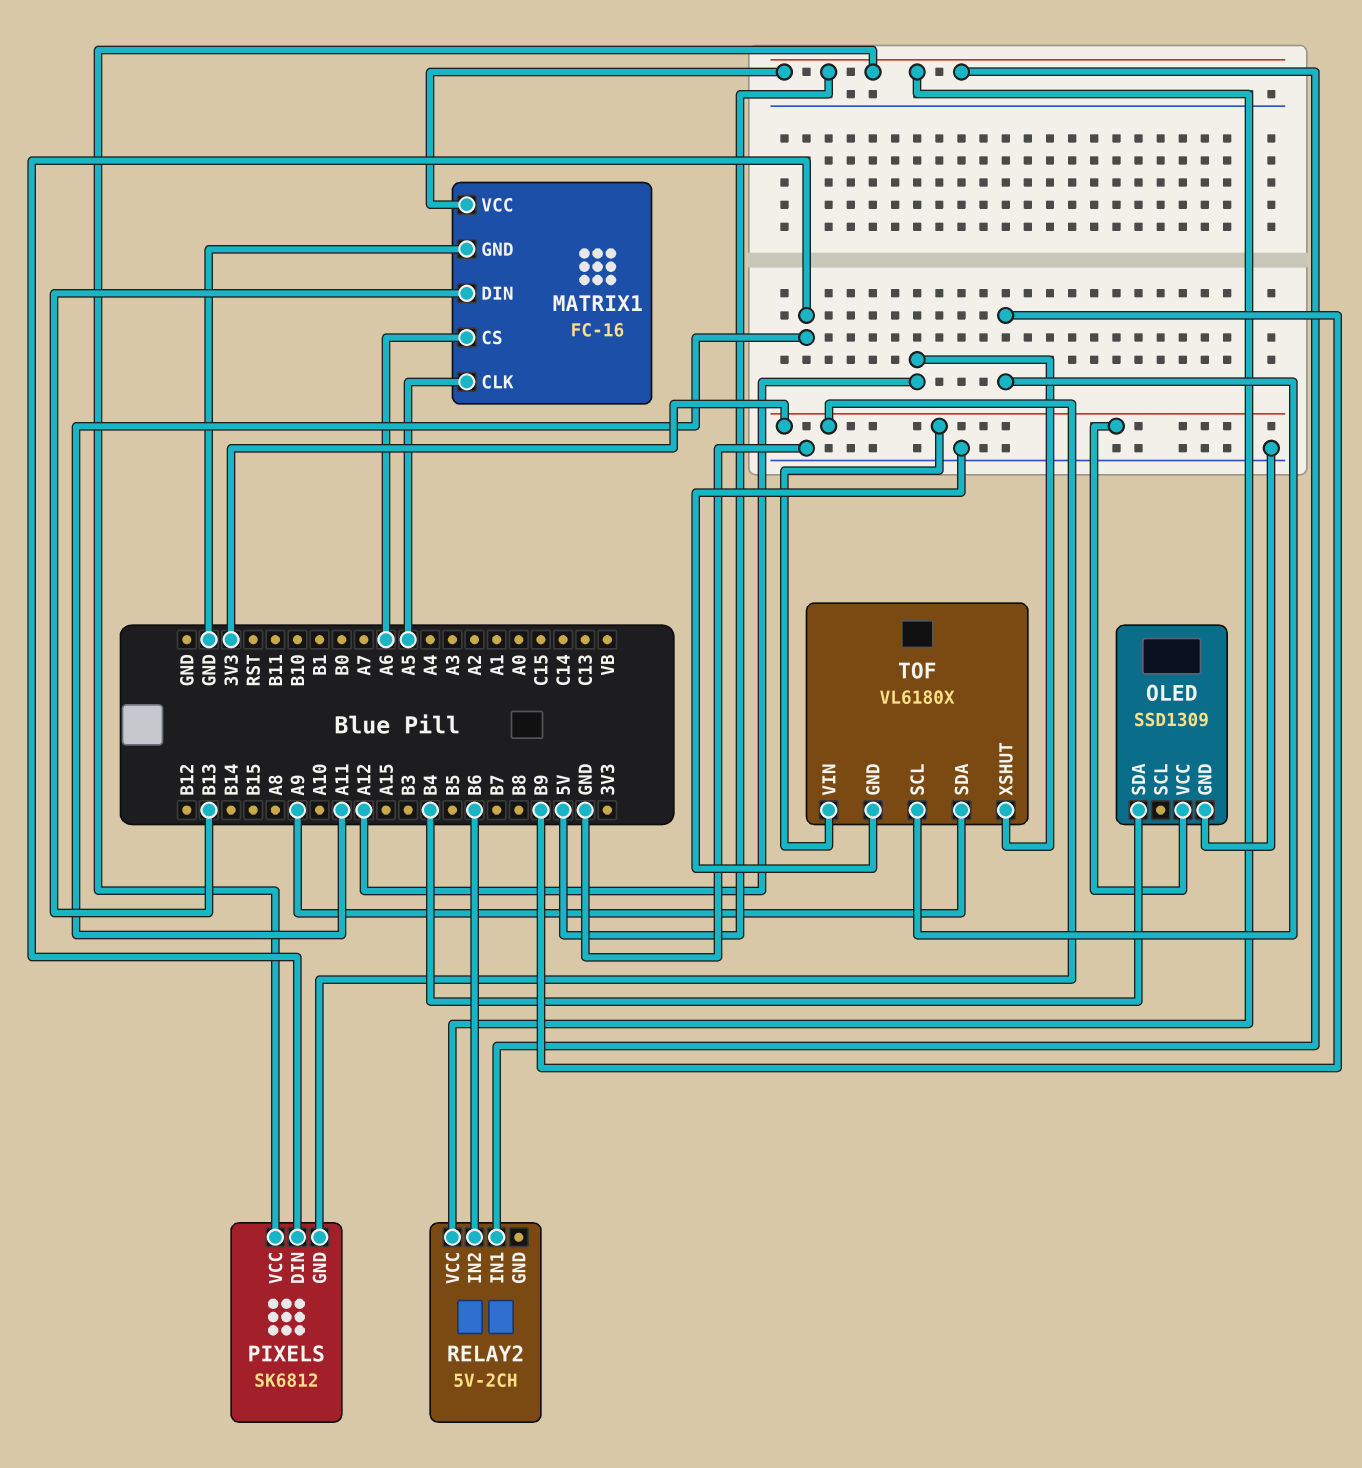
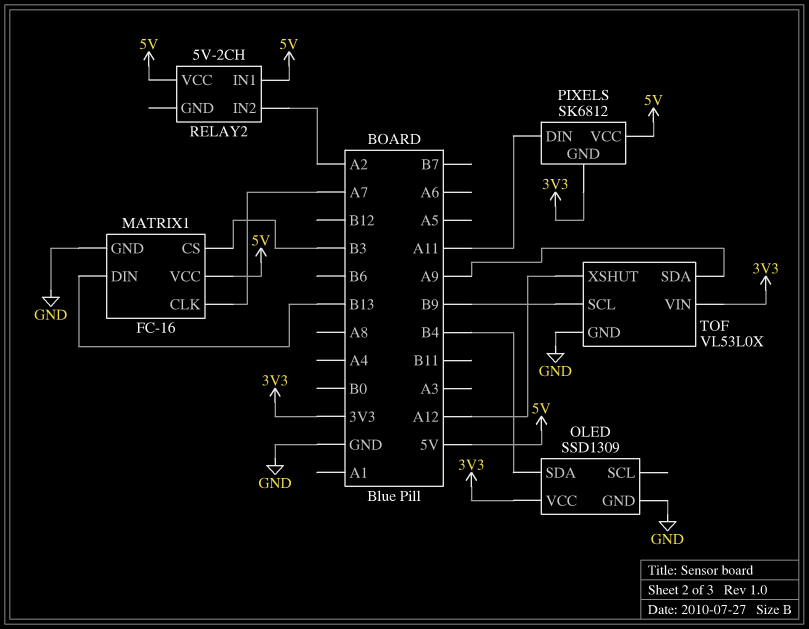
MATRIX1 pin CLK: A5 -> A7
MATRIX1 pin CS: A6 -> B3
RELAY2 pin IN2: B6 -> A2
TOF: VL6180X -> VL53L0X

